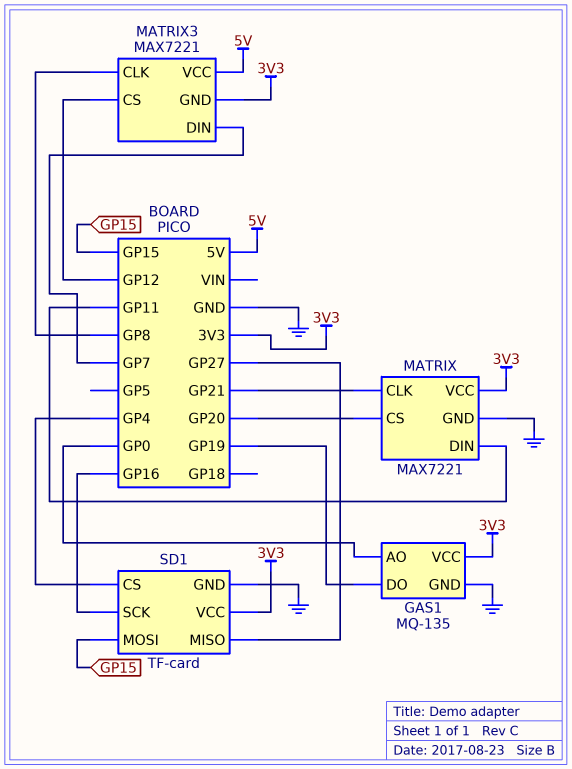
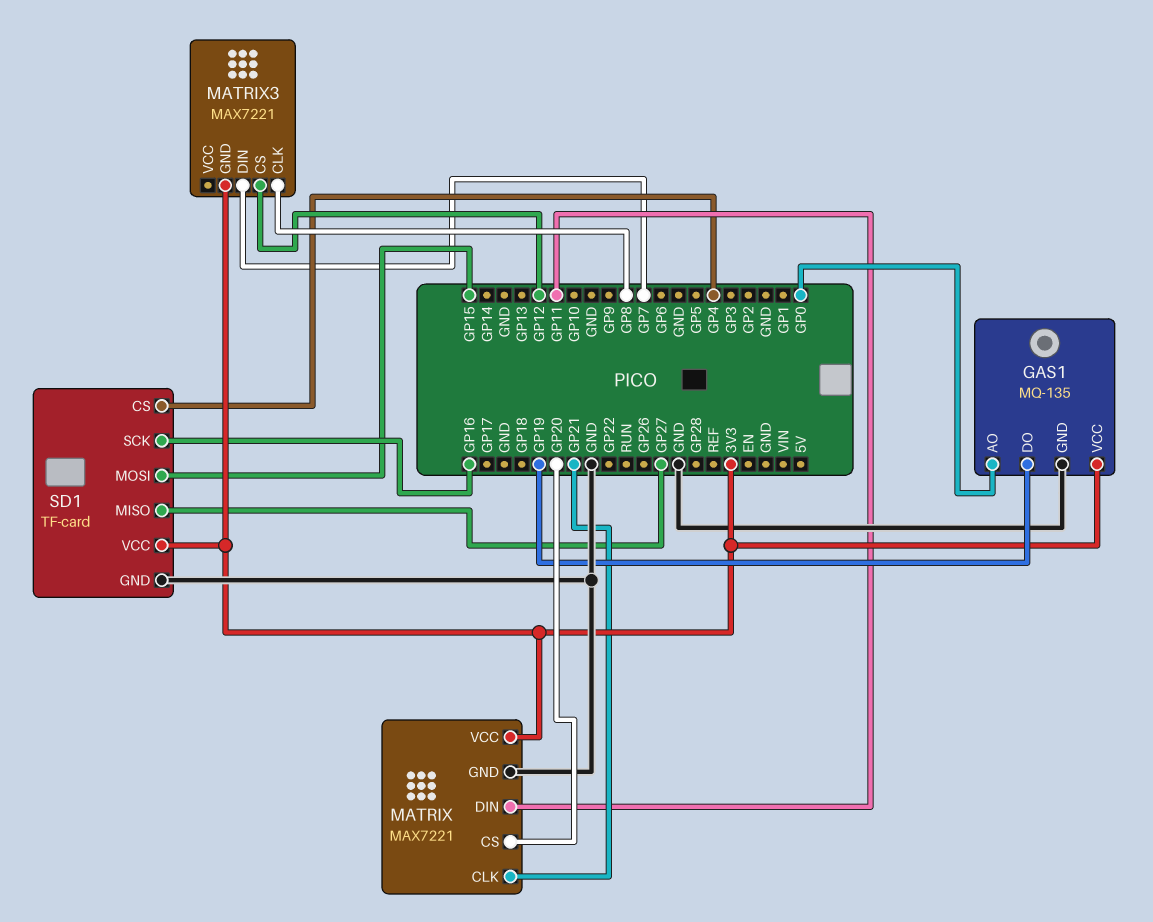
MATRIX3 pin VCC: 5V -> none

